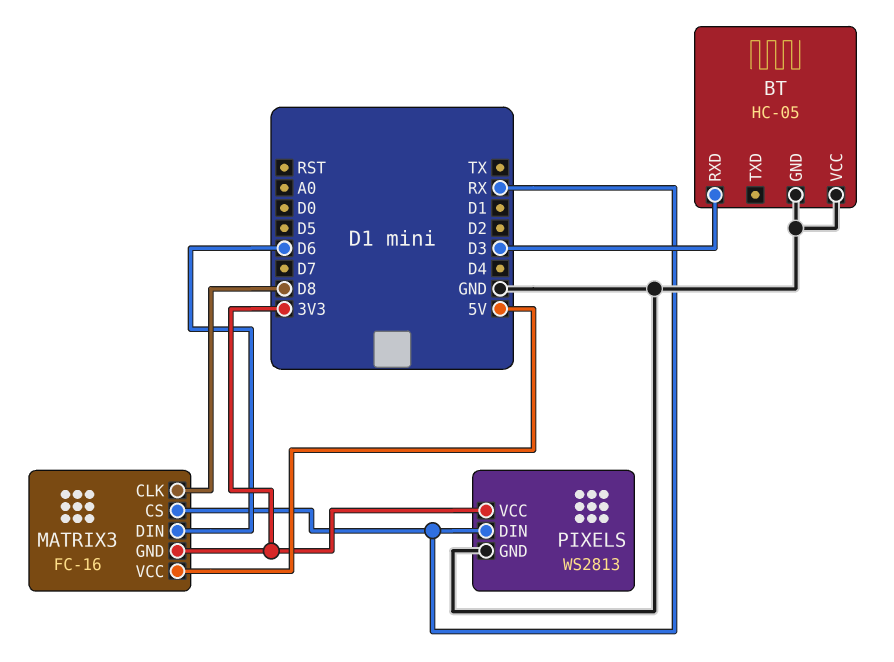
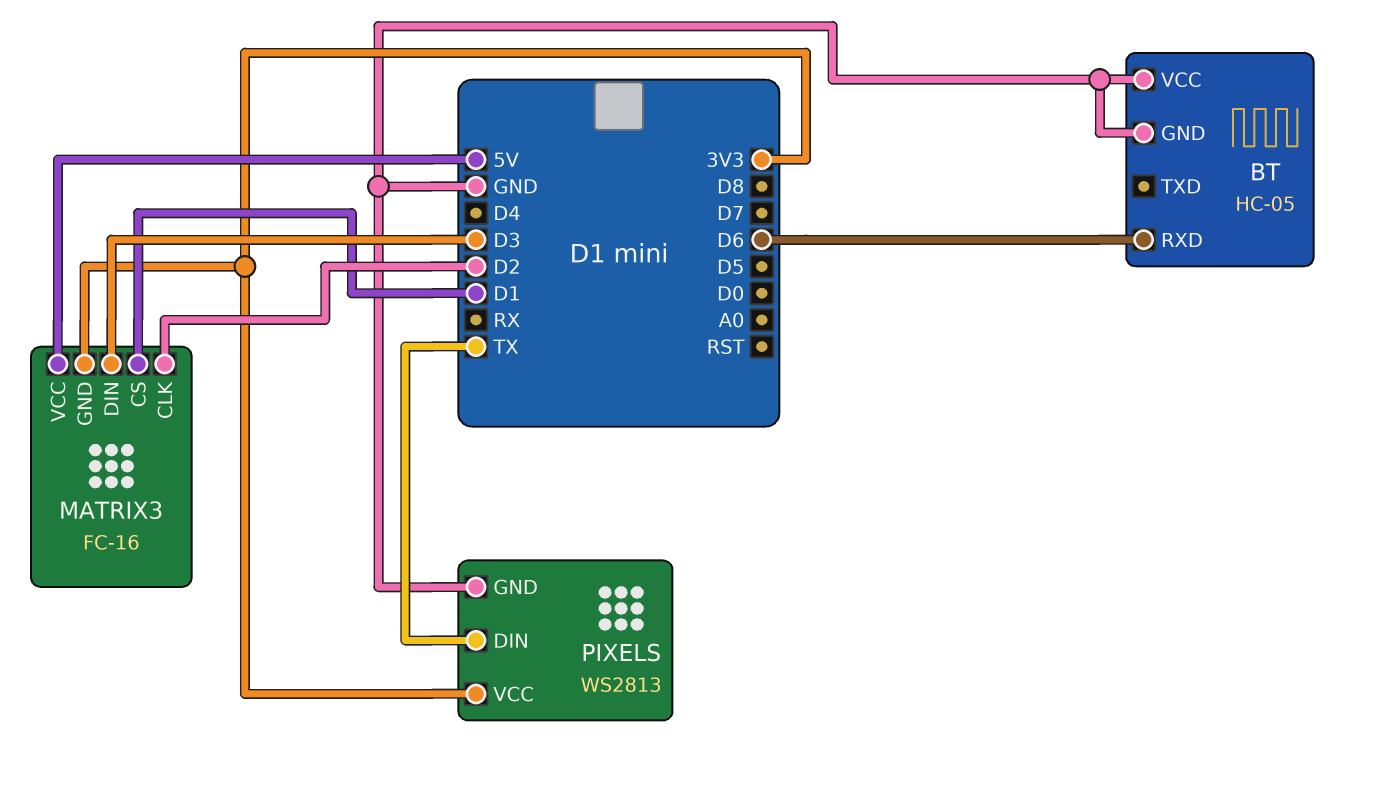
BT pin RXD: D3 -> D6
MATRIX3 pin CLK: D8 -> D2
MATRIX3 pin CS: RX -> D1
MATRIX3 pin DIN: D6 -> D3
PIXELS pin DIN: RX -> TX

